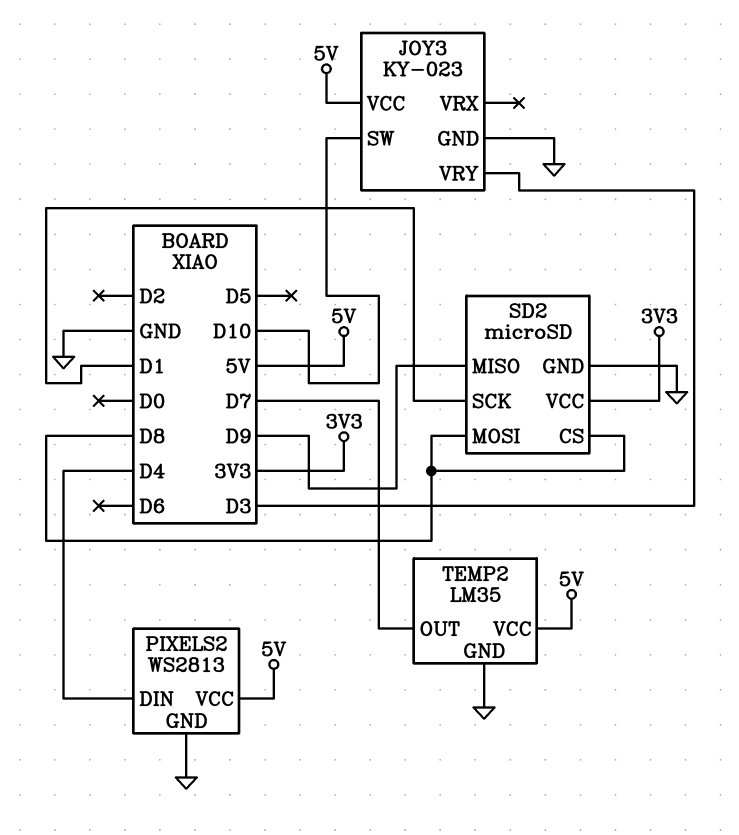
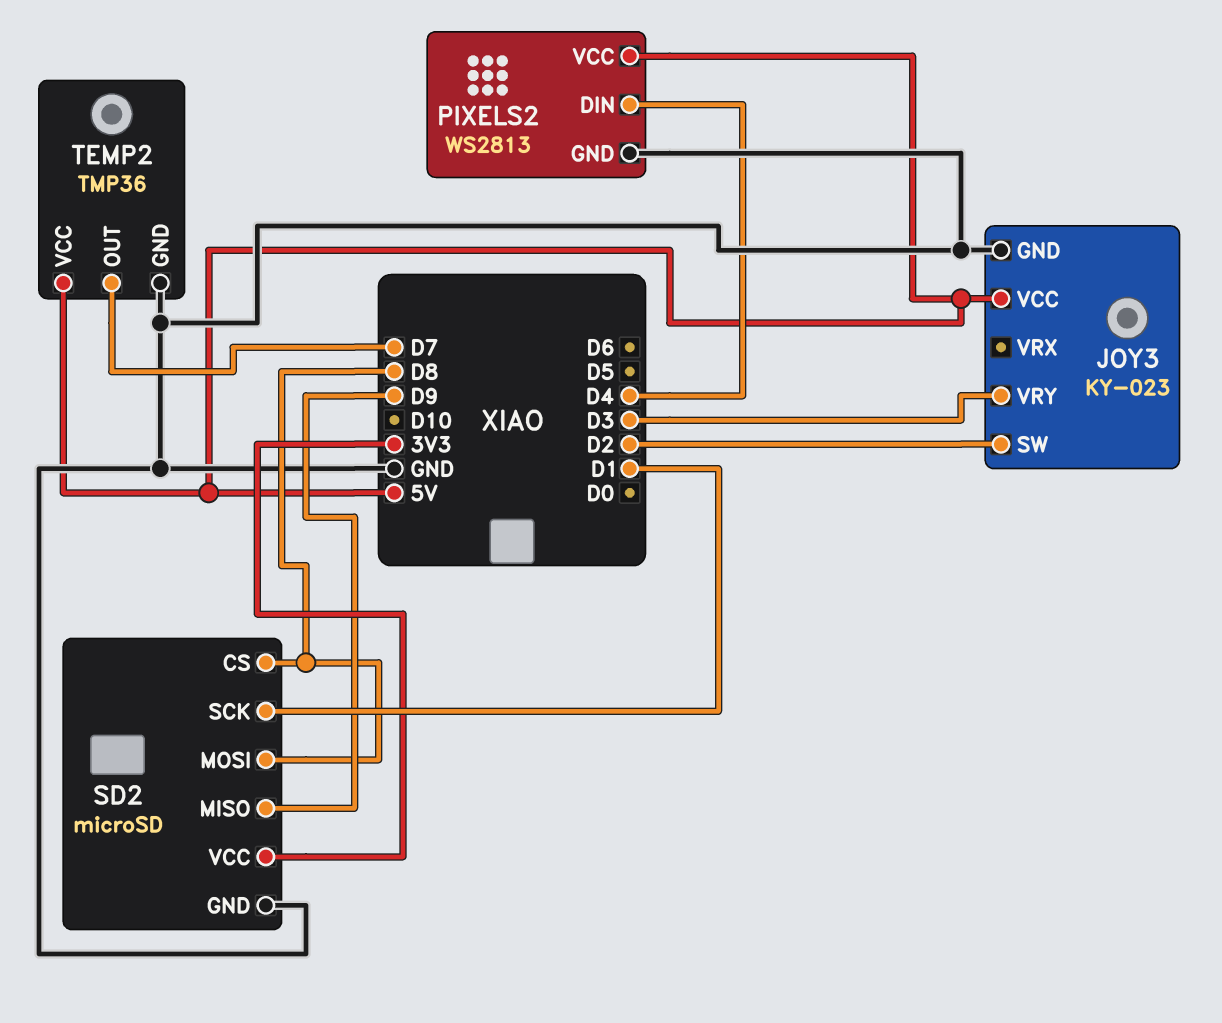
JOY3 pin SW: D10 -> D2
TEMP2: LM35 -> TMP36

